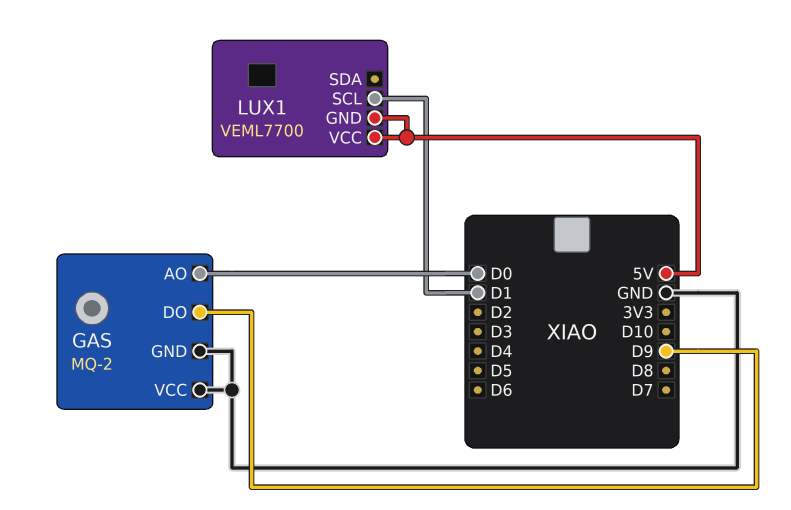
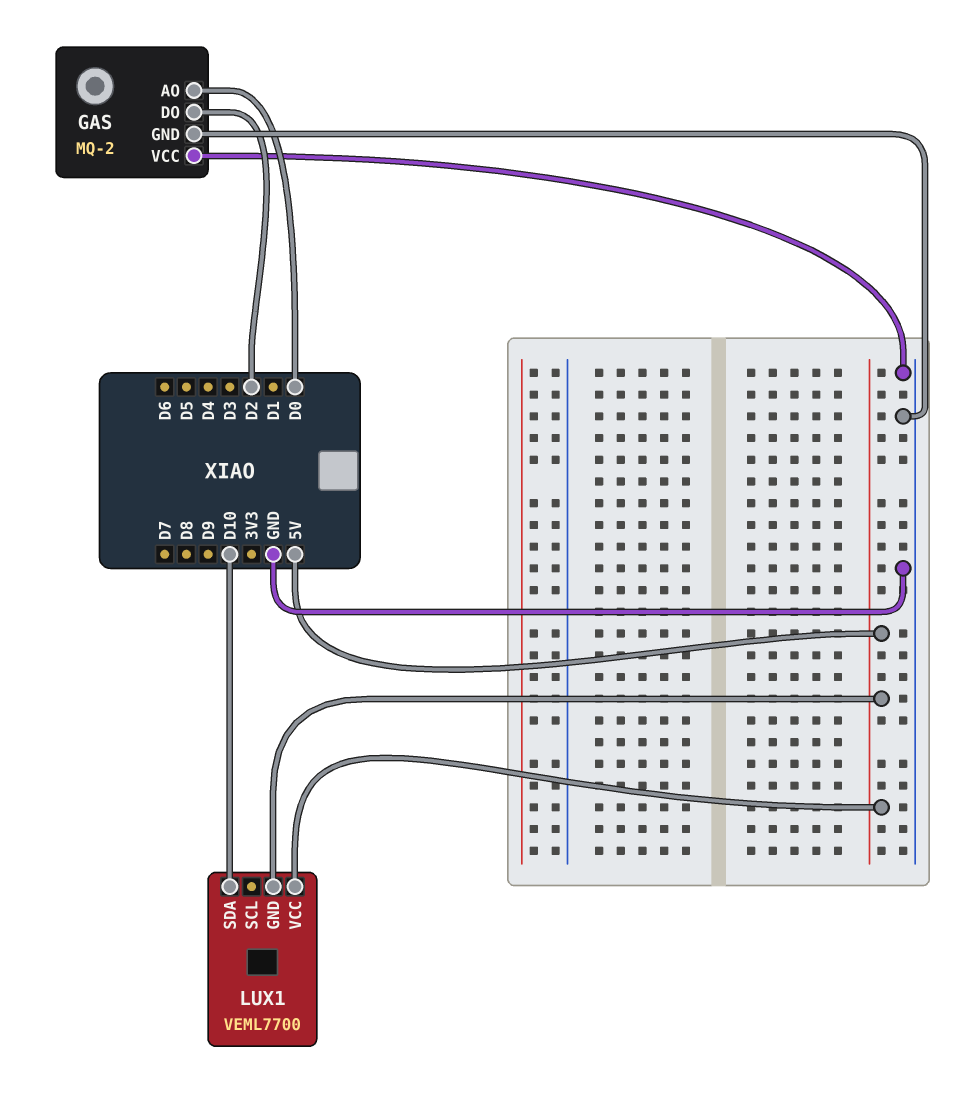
GAS pin DO: D9 -> D2
LUX1 pin SCL: D1 -> none
LUX1 pin SDA: none -> D10

